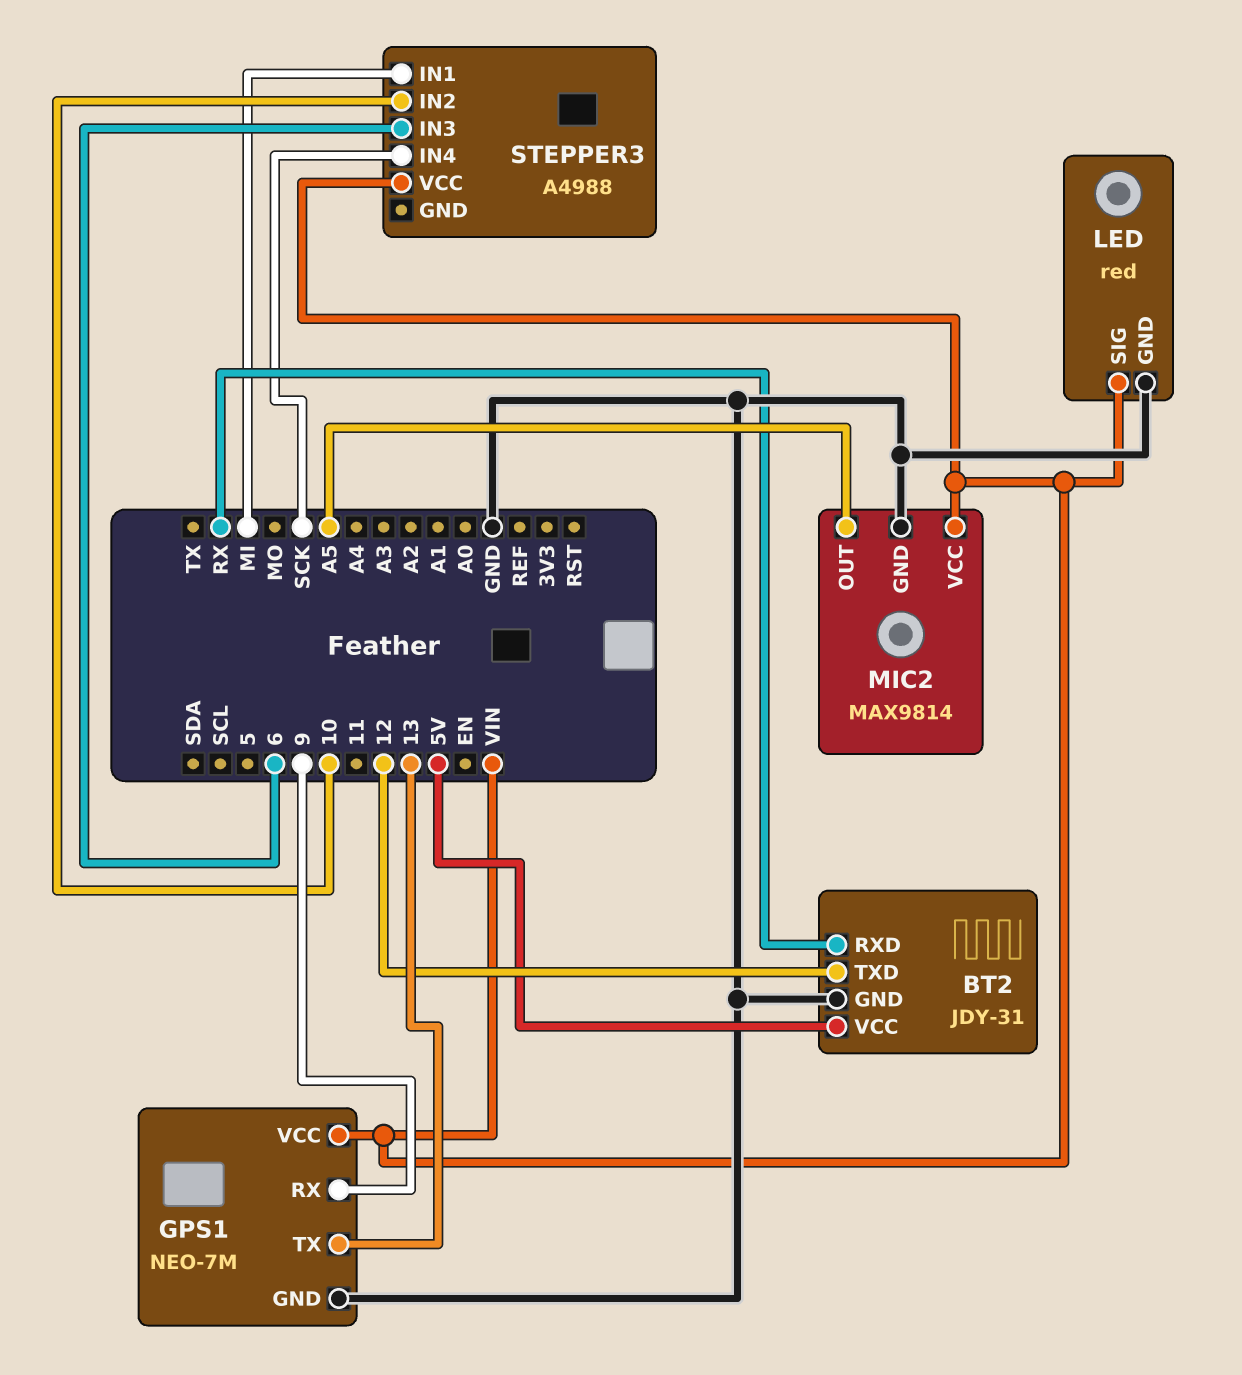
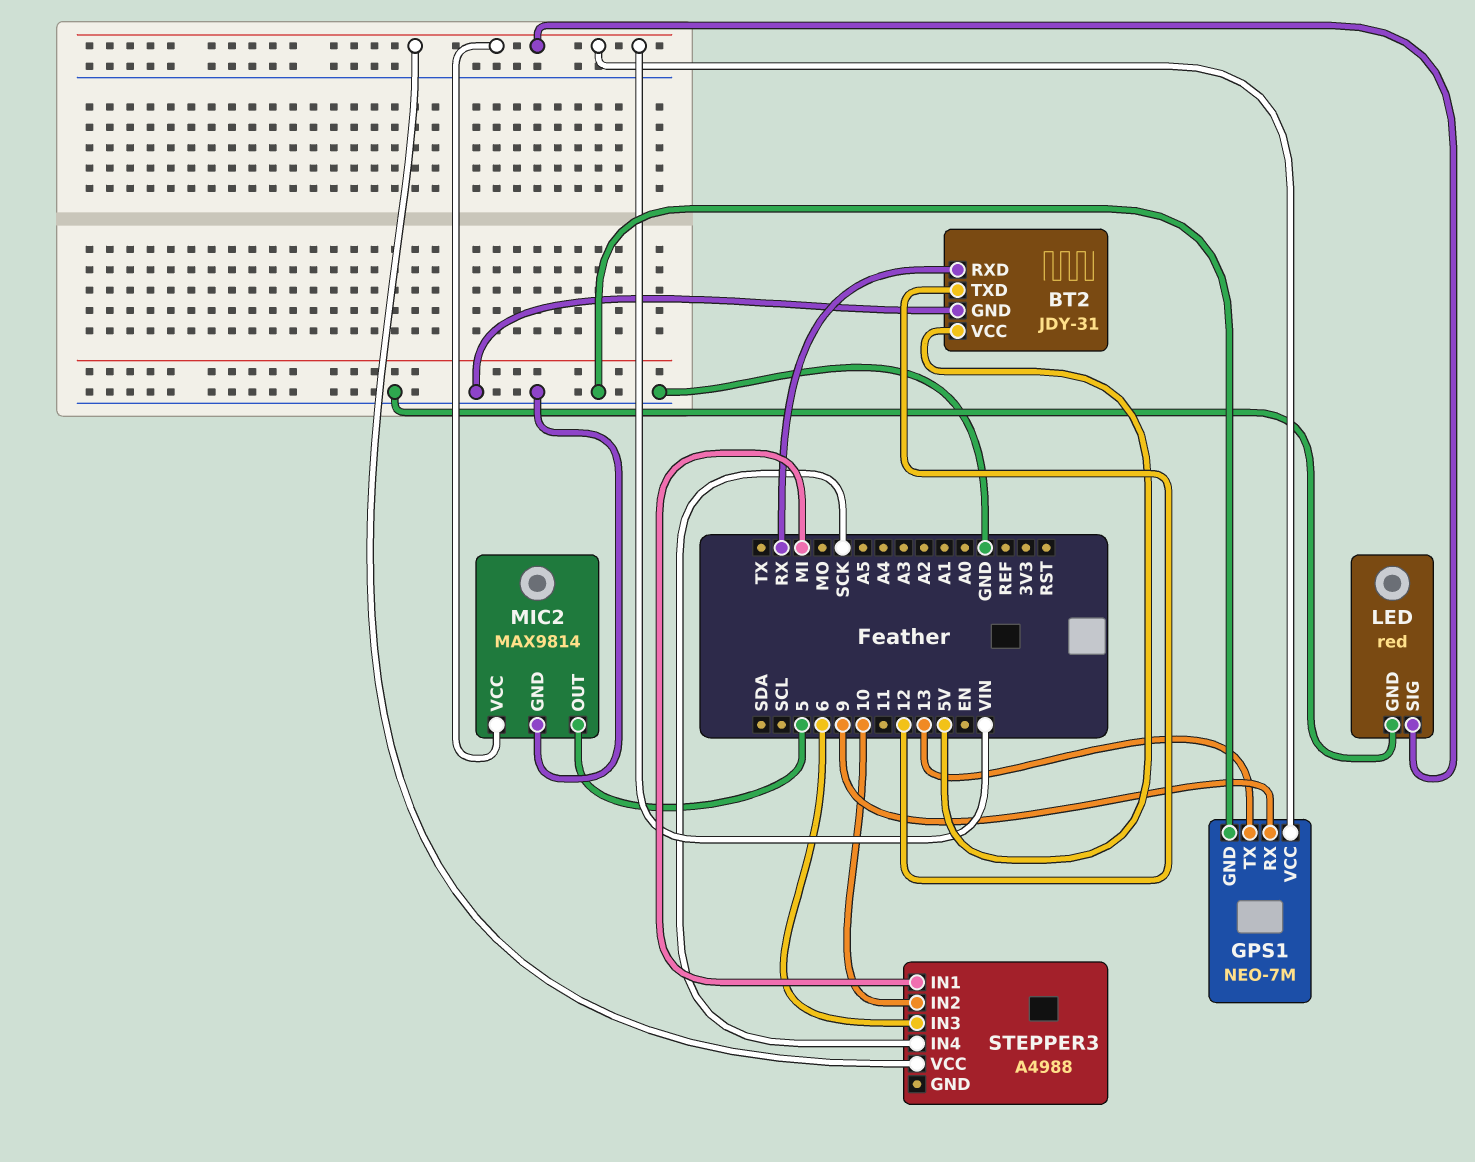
MIC2 pin OUT: A5 -> 5

